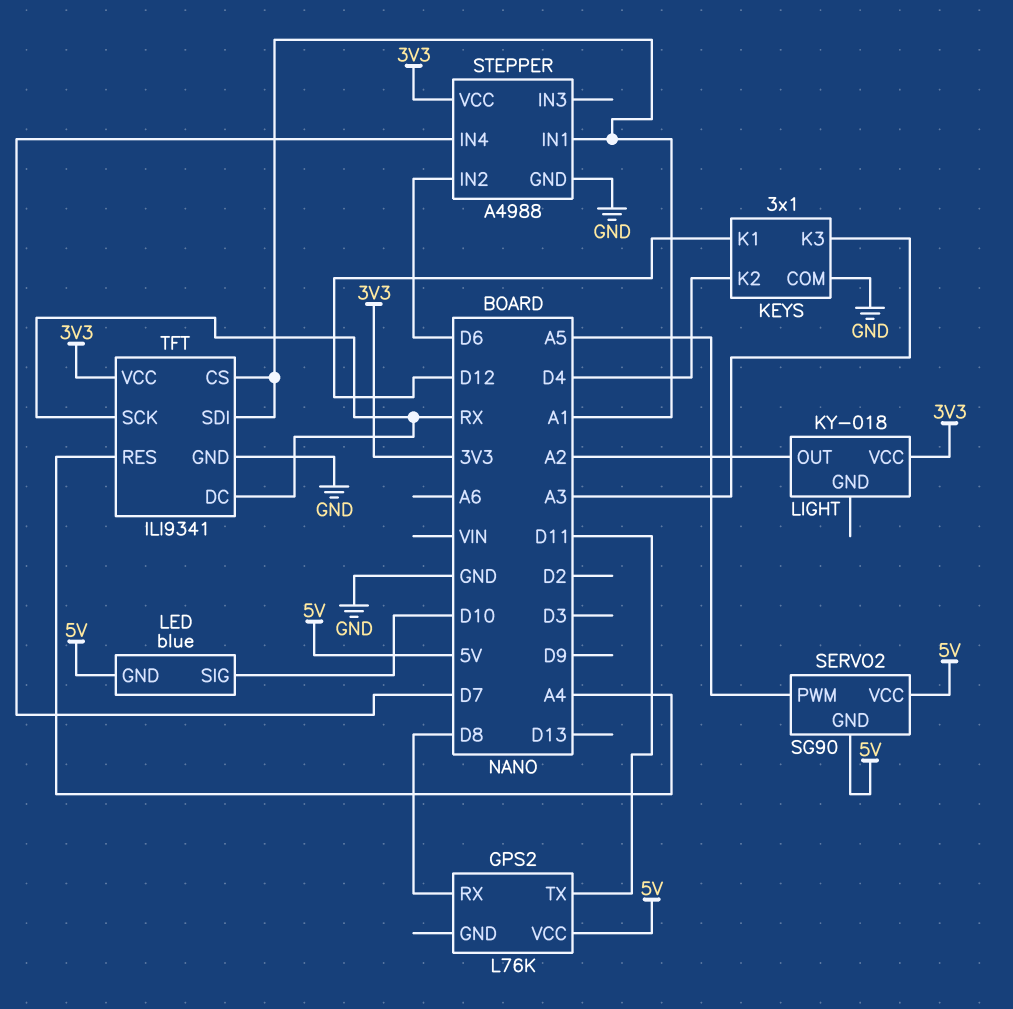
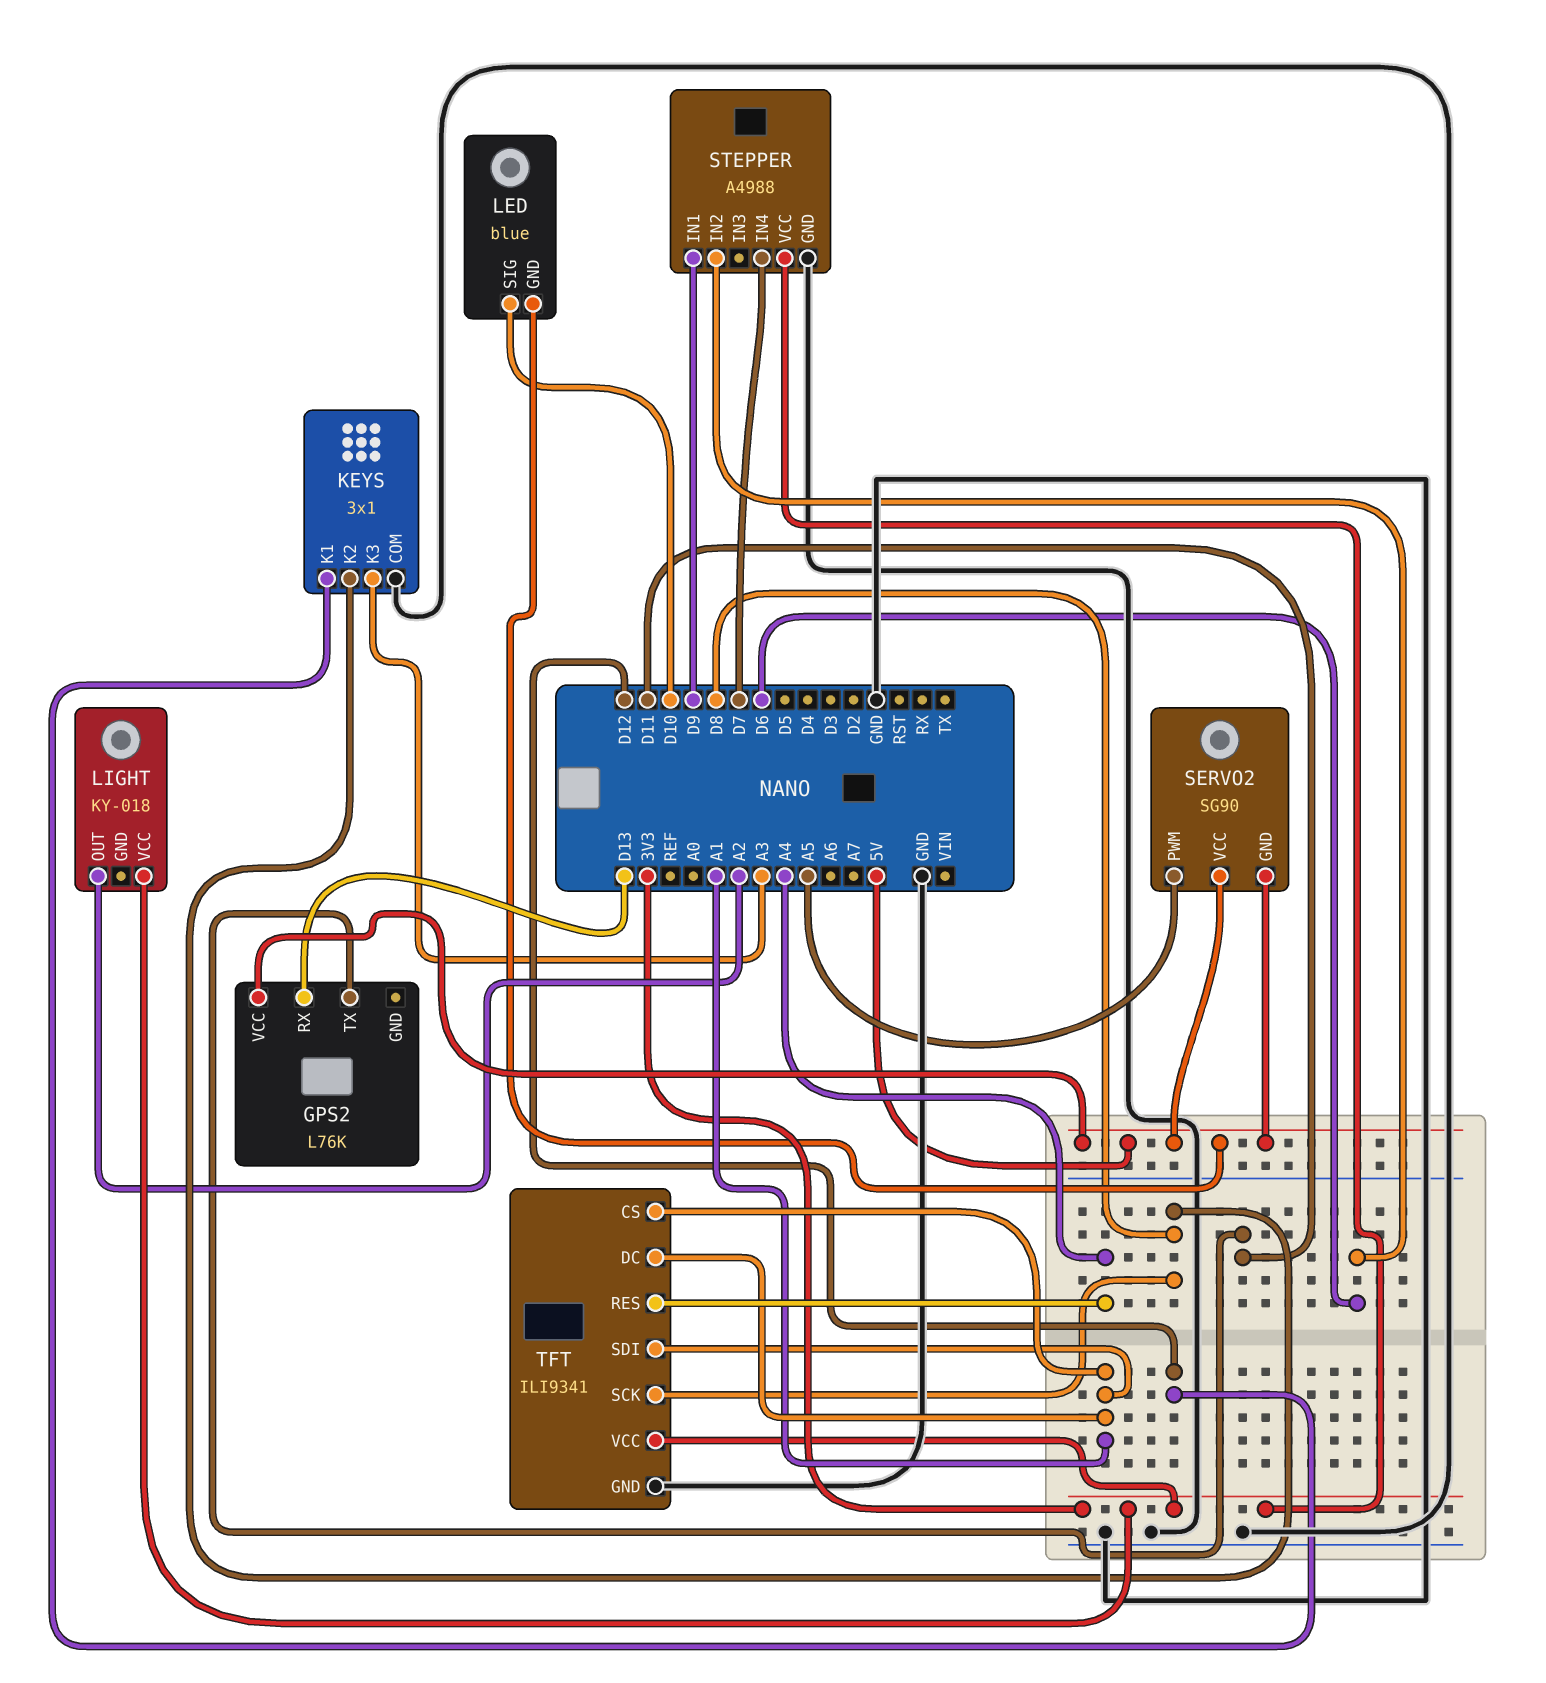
GPS2 pin RX: D8 -> D13
KEYS pin K2: D4 -> D8
STEPPER pin IN1: A1 -> D9
TFT pin DC: RX -> A1
TFT pin SCK: RX -> D8

